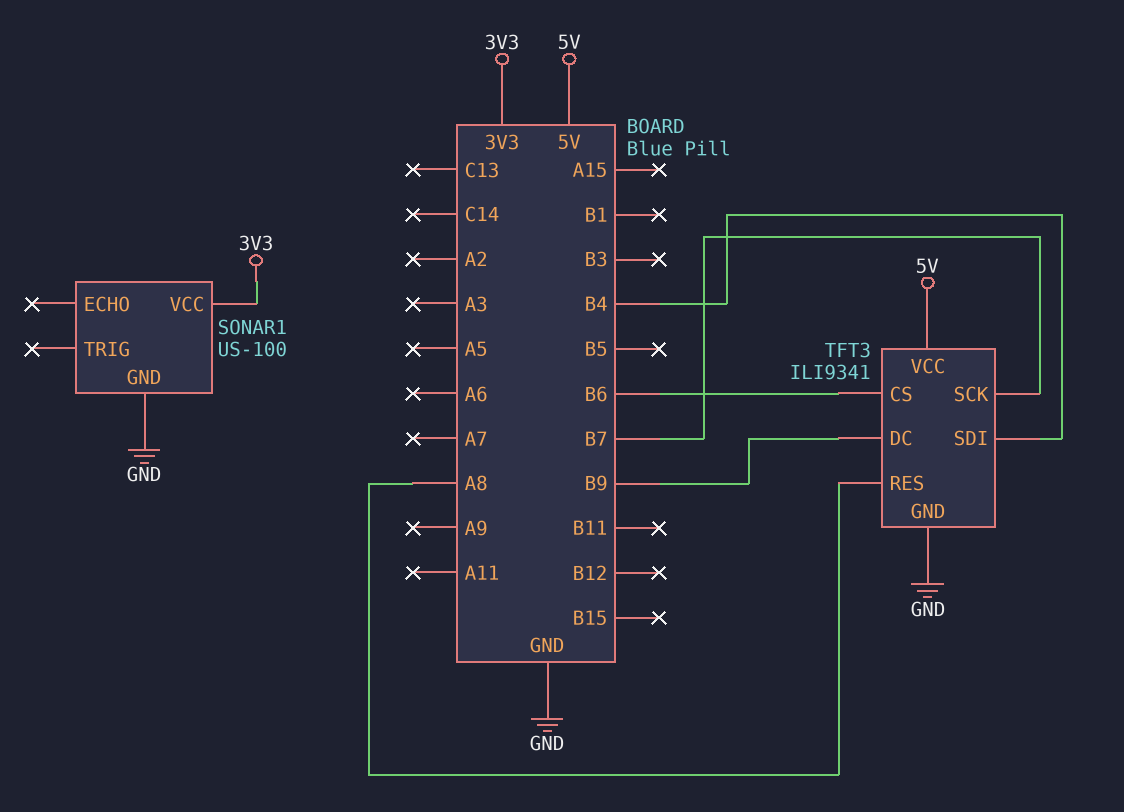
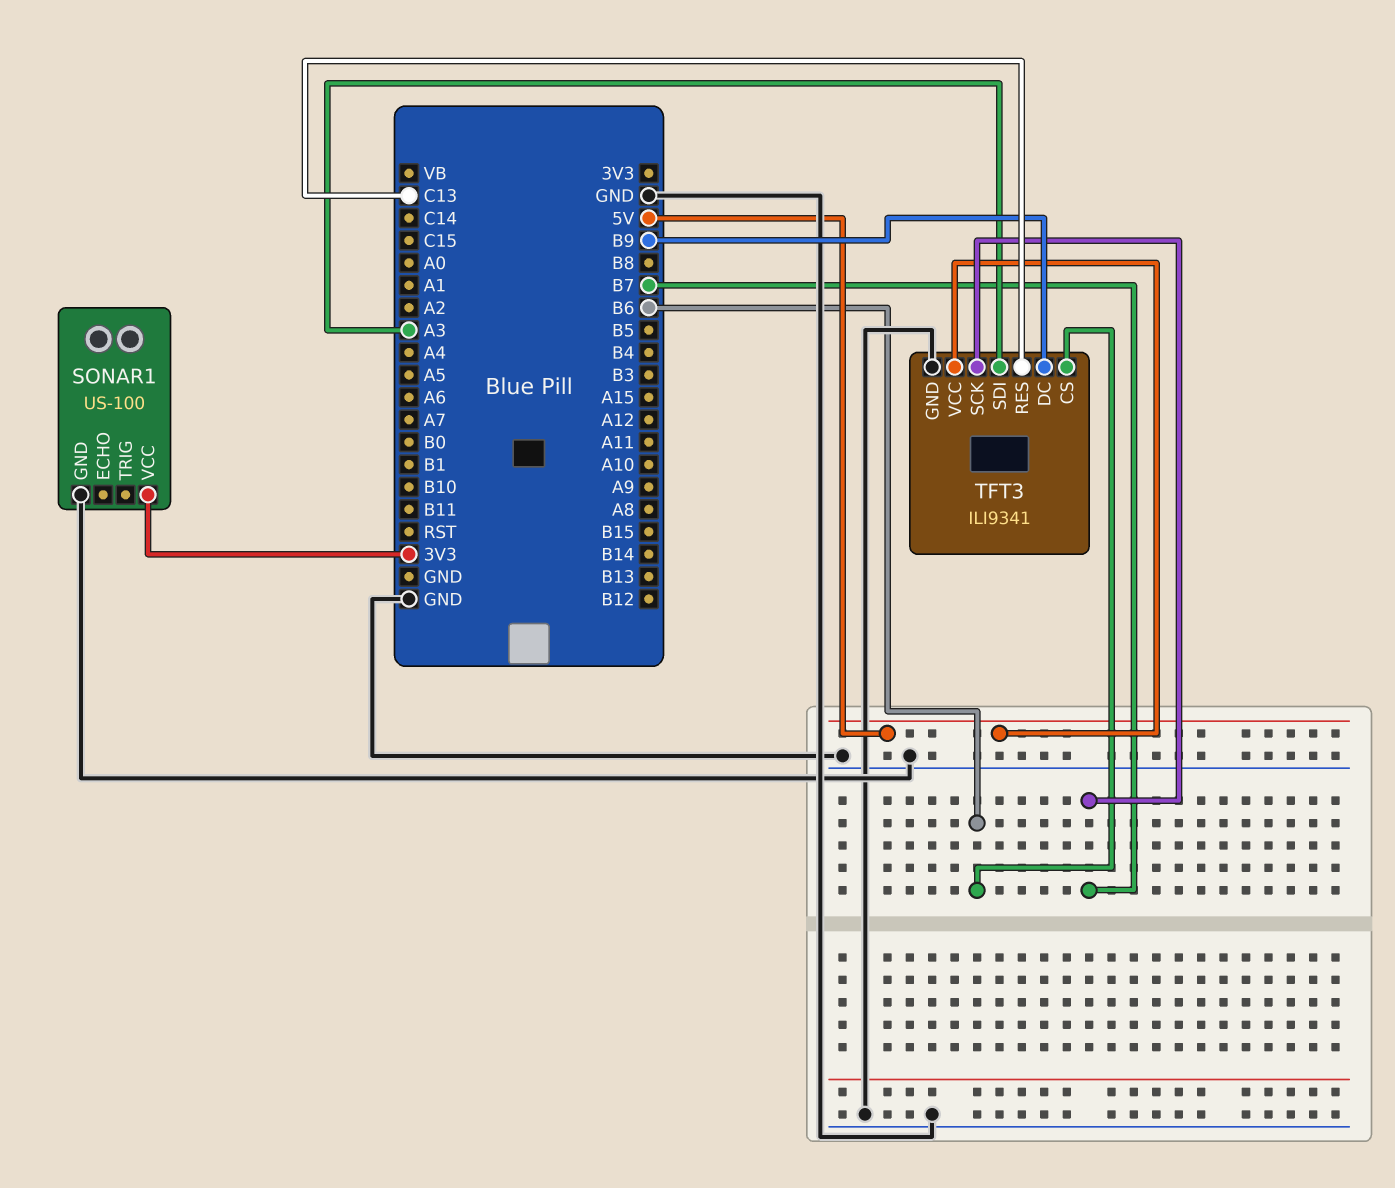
TFT3 pin RES: A8 -> C13
TFT3 pin SDI: B4 -> A3

